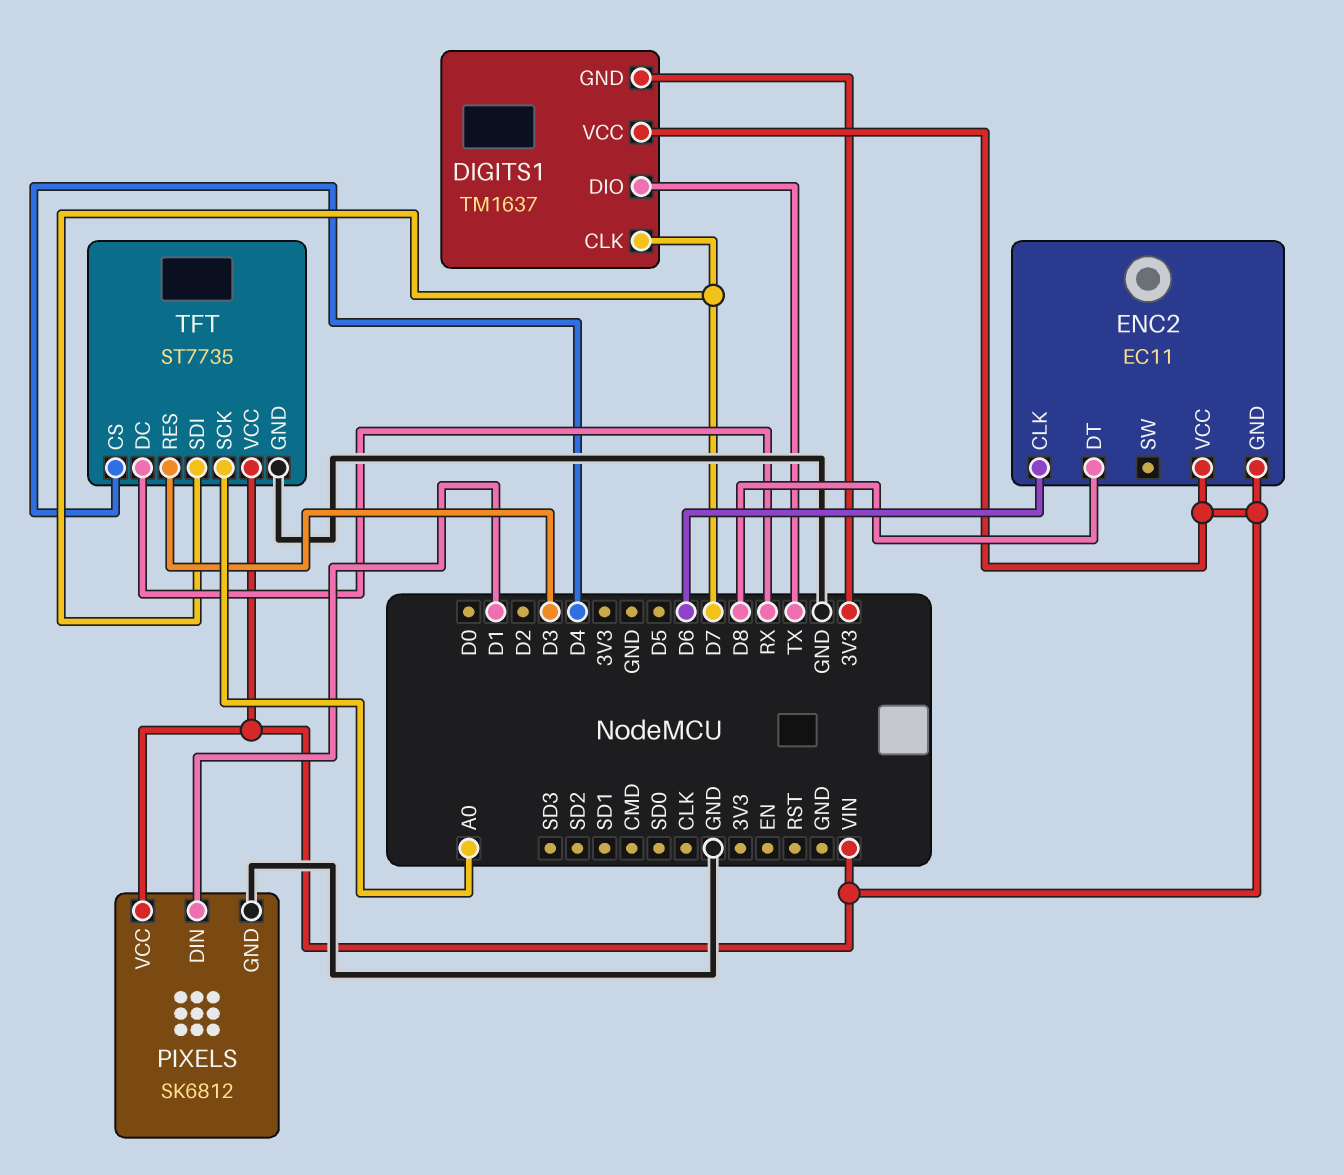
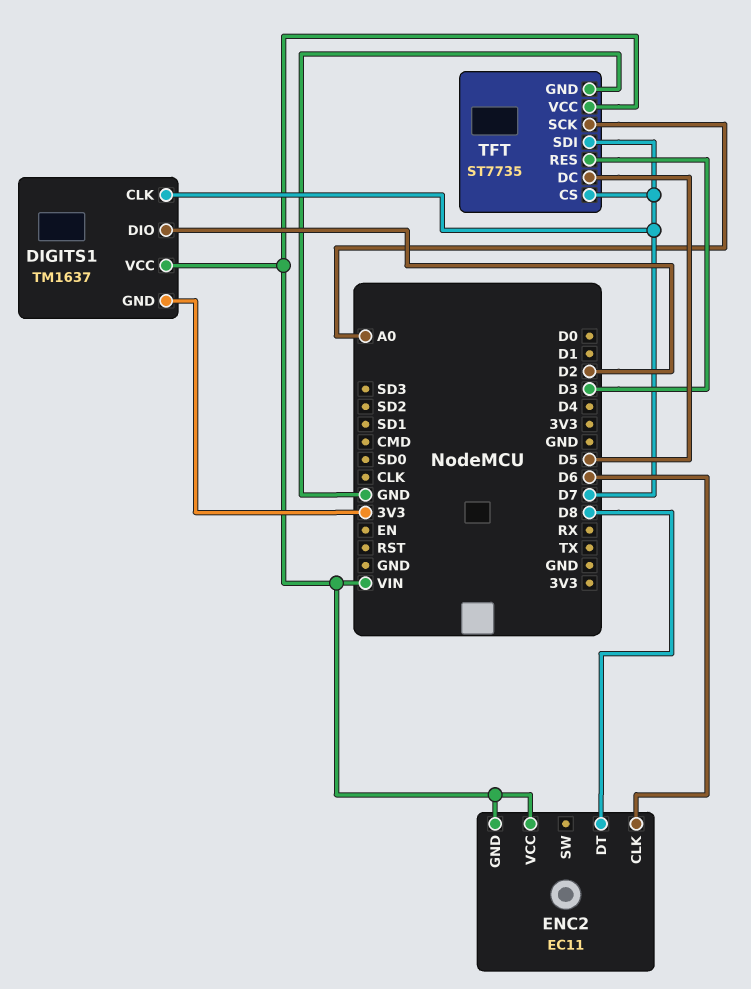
DIGITS1 pin DIO: TX -> D2
PIXELS: SK6812 -> none
PIXELS pin DIN: D1 -> none
PIXELS pin GND: GND -> none
PIXELS pin VCC: VIN -> none
TFT pin CS: D4 -> D7
TFT pin DC: RX -> D5

